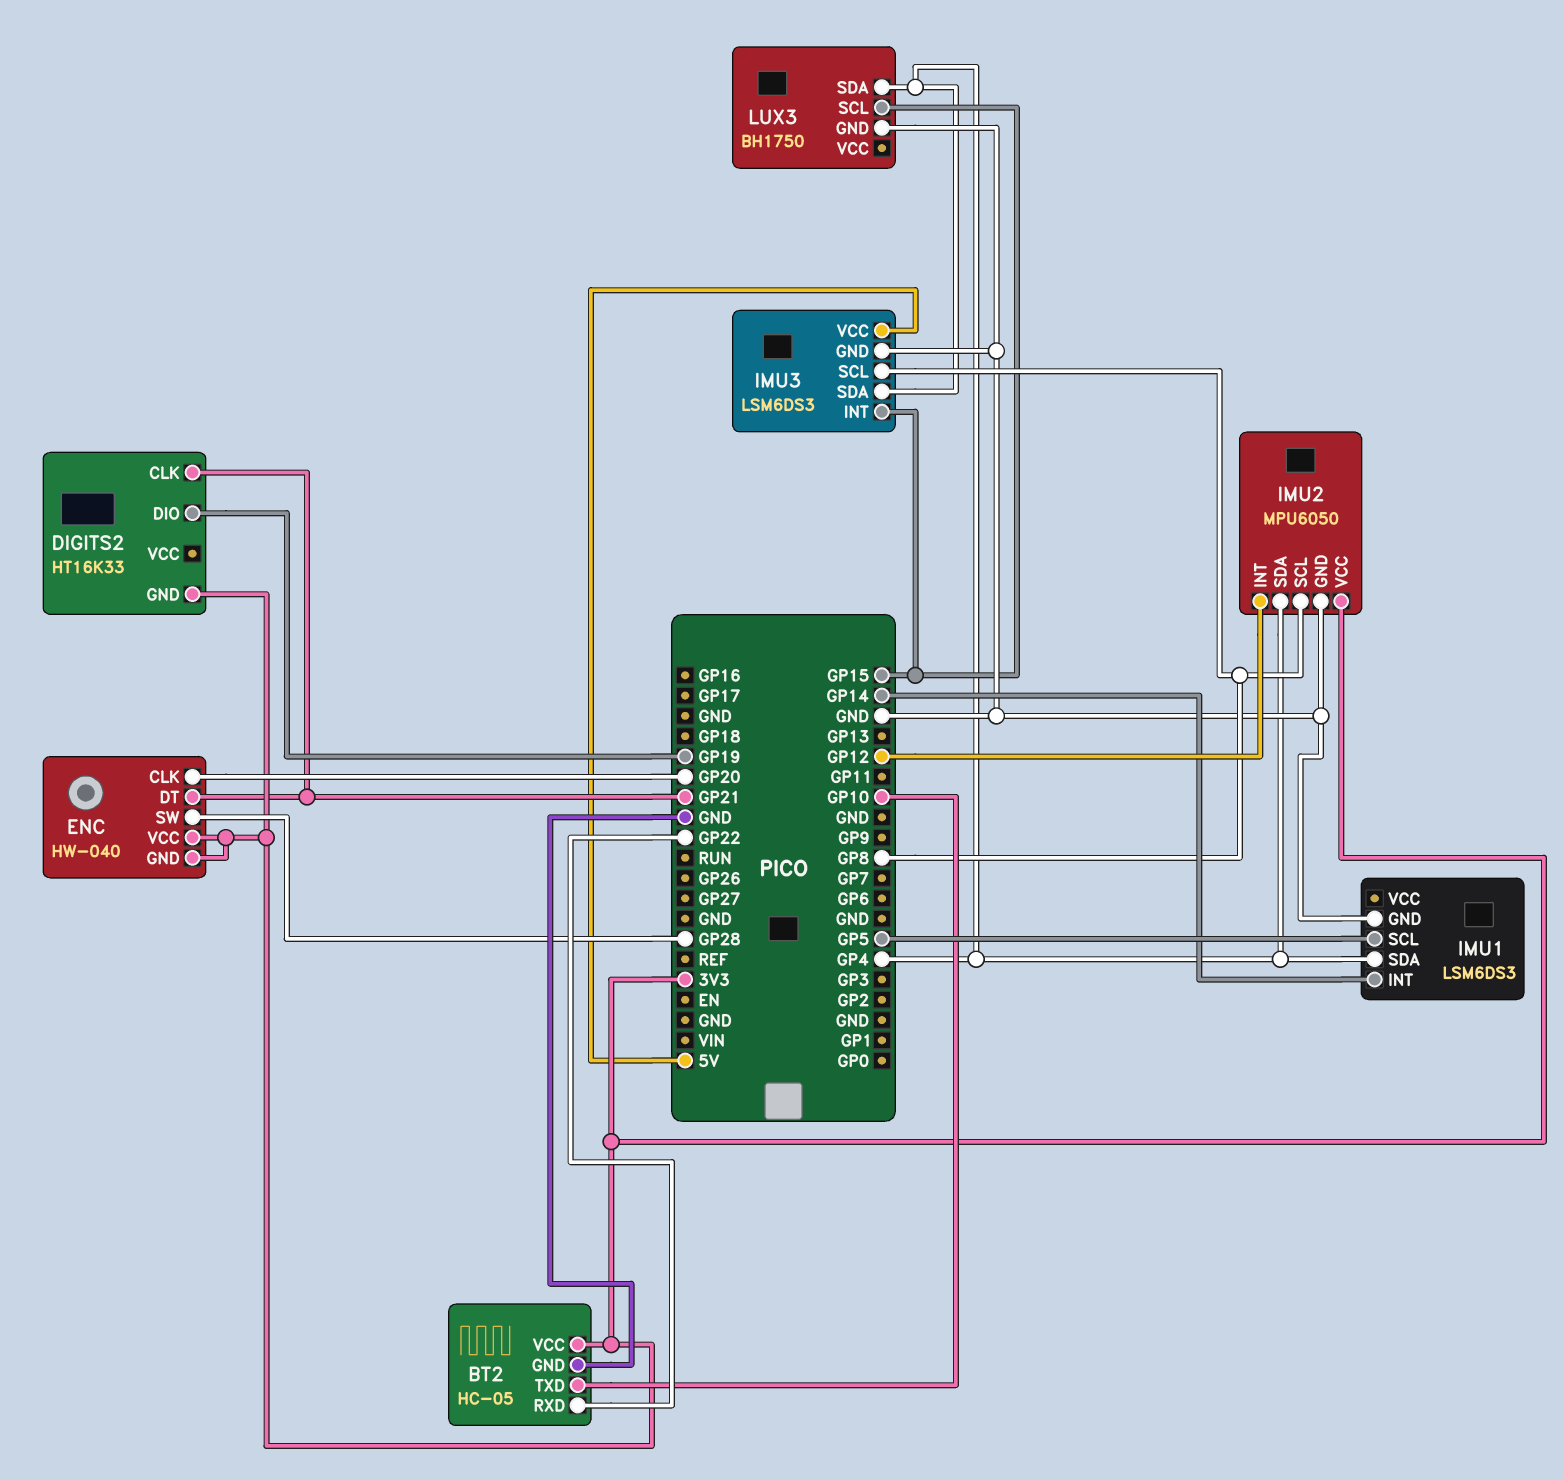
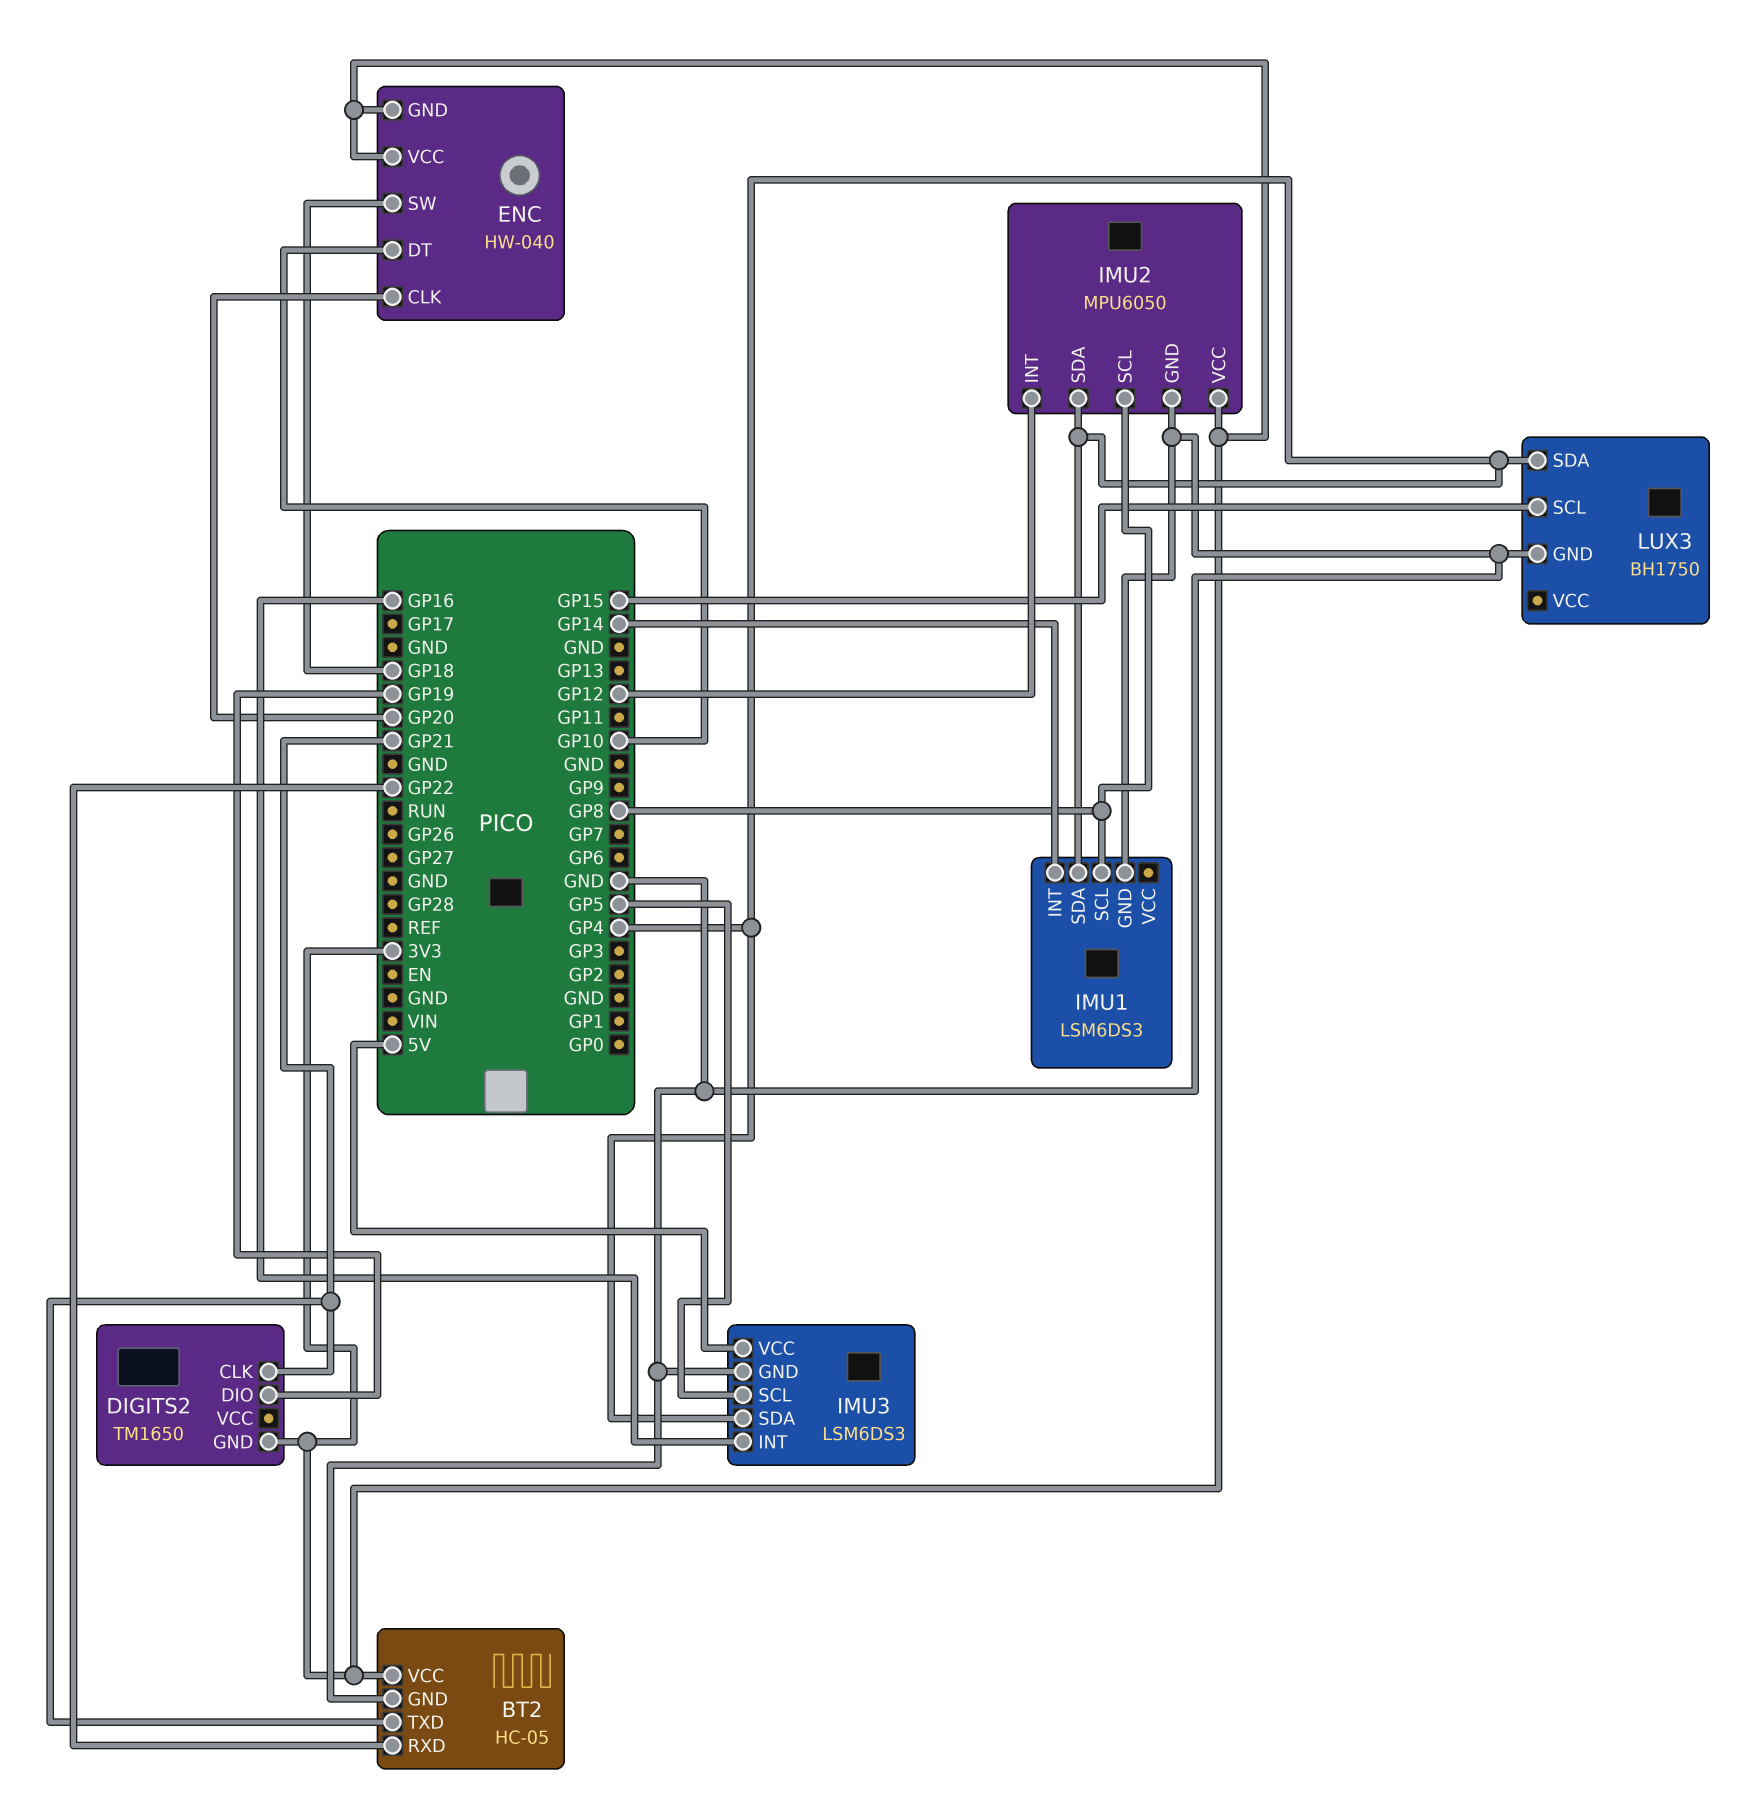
BT2 pin TXD: GP10 -> GP21
DIGITS2: HT16K33 -> TM1650
ENC pin DT: GP21 -> GP10
ENC pin SW: GP28 -> GP18
IMU1 pin SCL: GP5 -> GP8
IMU3 pin INT: GP15 -> GP16
IMU3 pin SCL: GP8 -> GP5

